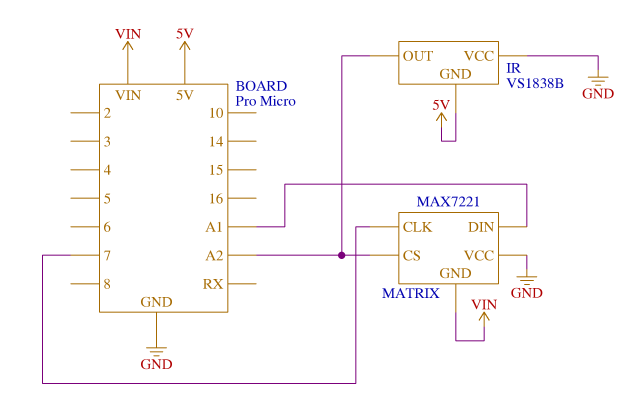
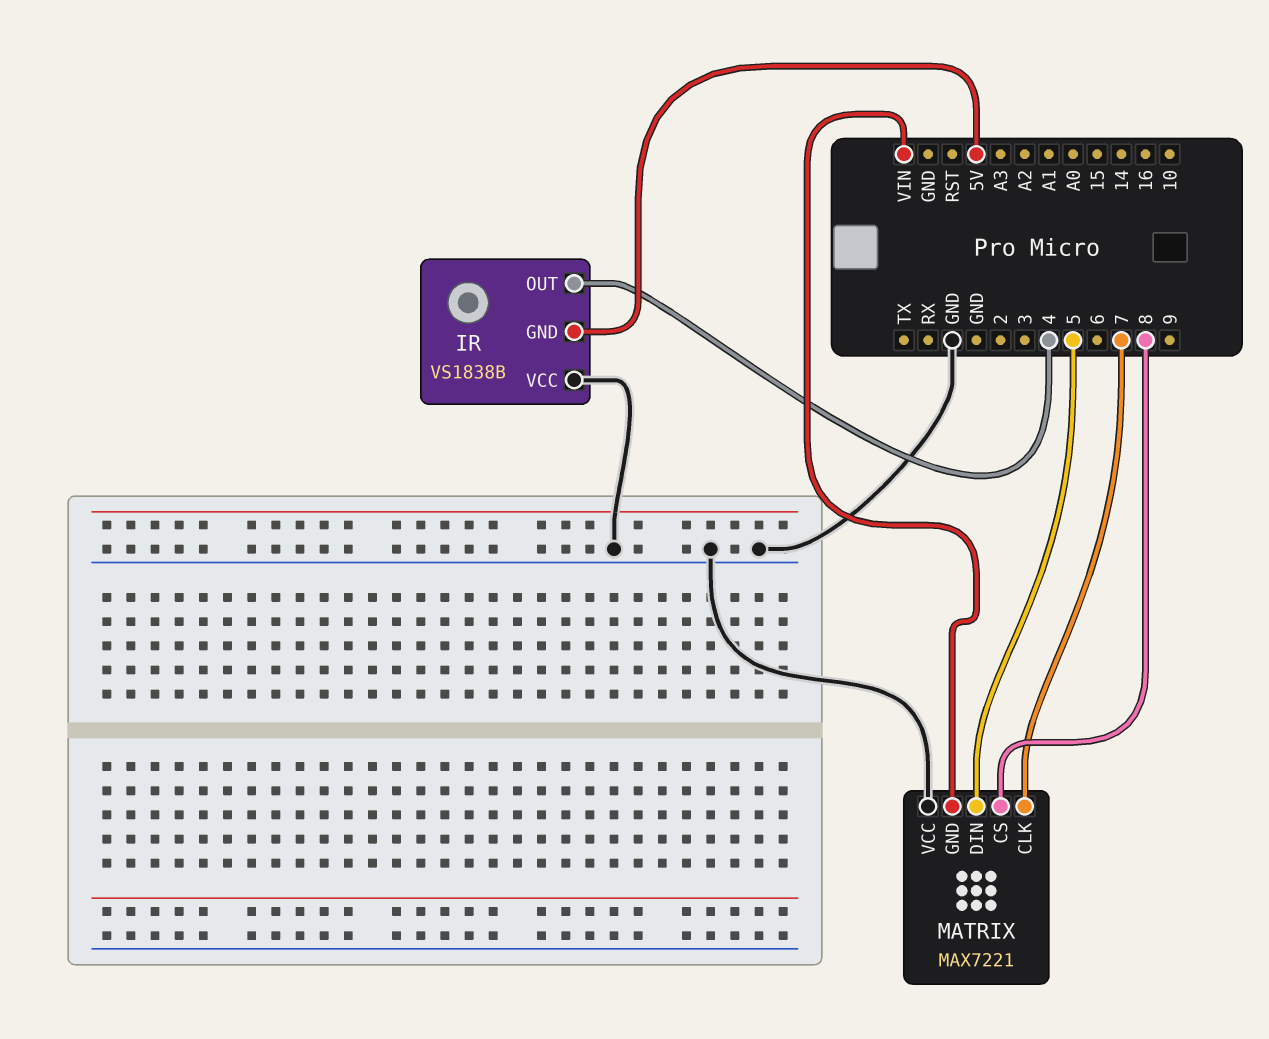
IR pin OUT: A2 -> 4
MATRIX pin CS: A2 -> 8
MATRIX pin DIN: A1 -> 5

